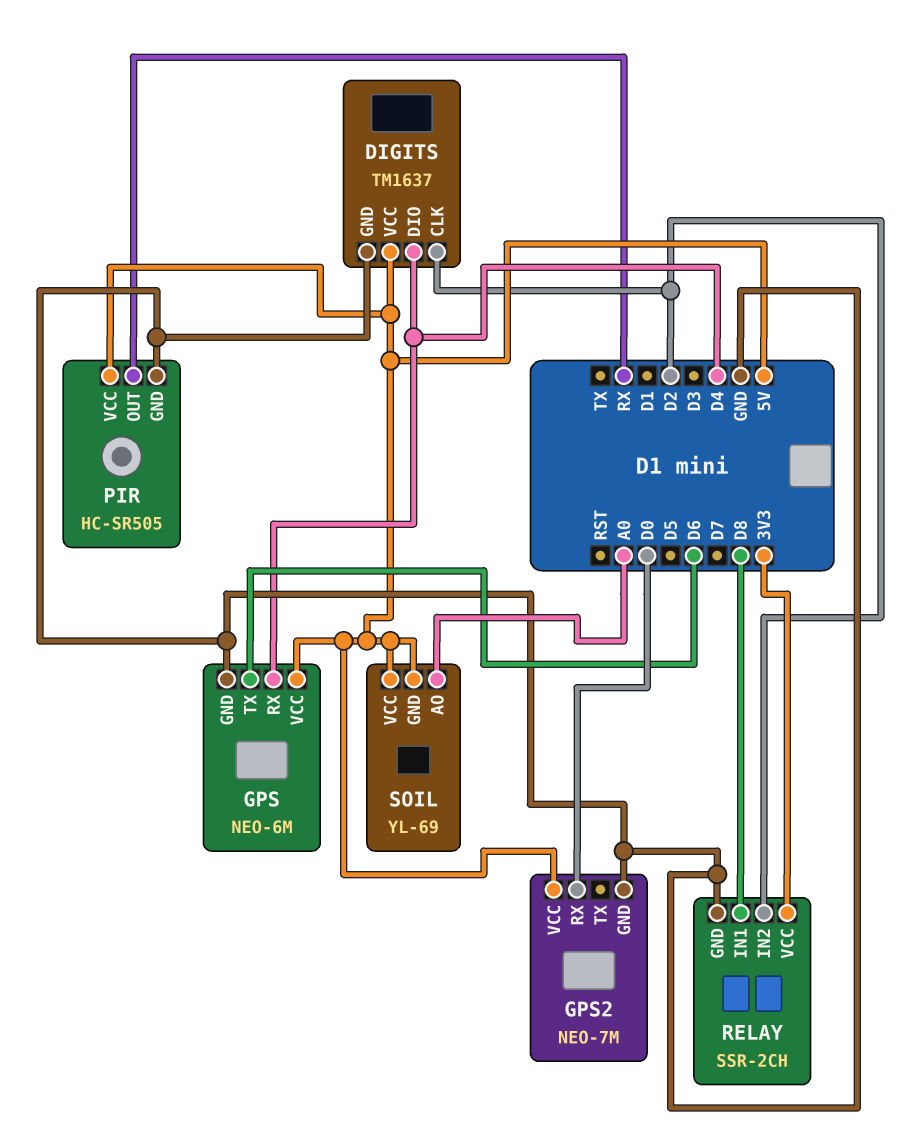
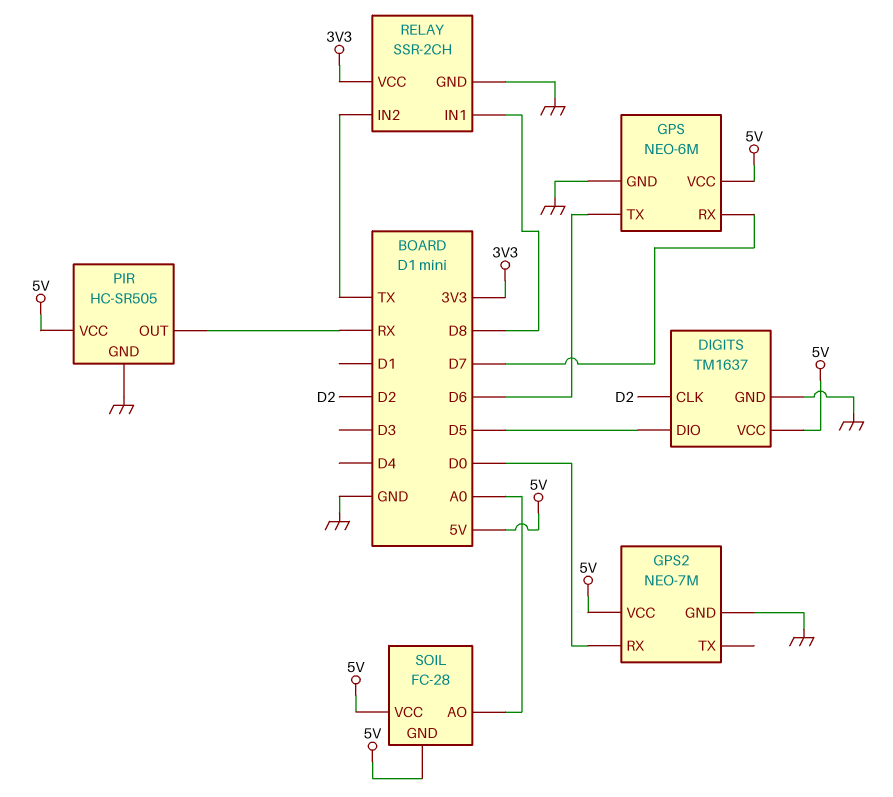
DIGITS pin DIO: D4 -> D5
GPS pin RX: D4 -> D7
RELAY pin IN2: D2 -> TX
SOIL: YL-69 -> FC-28

